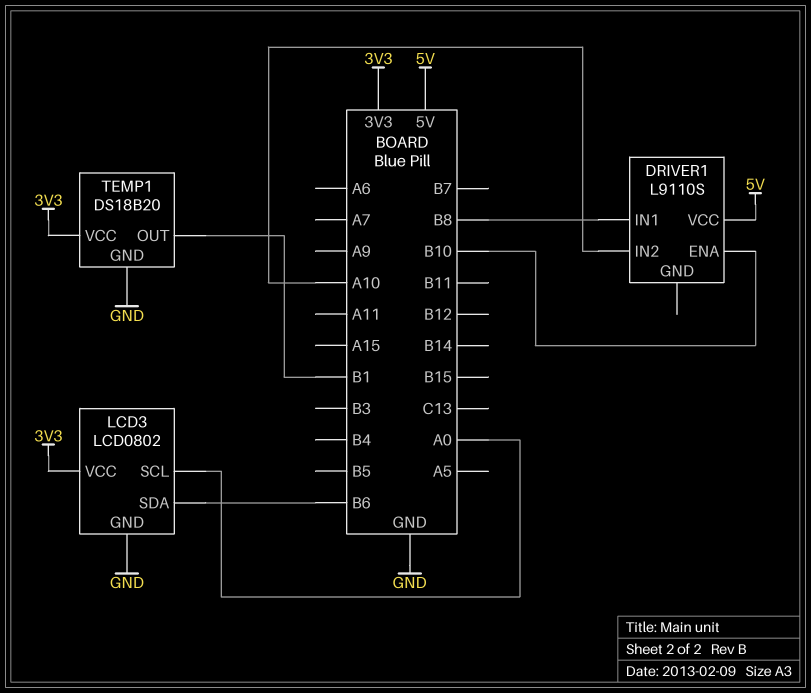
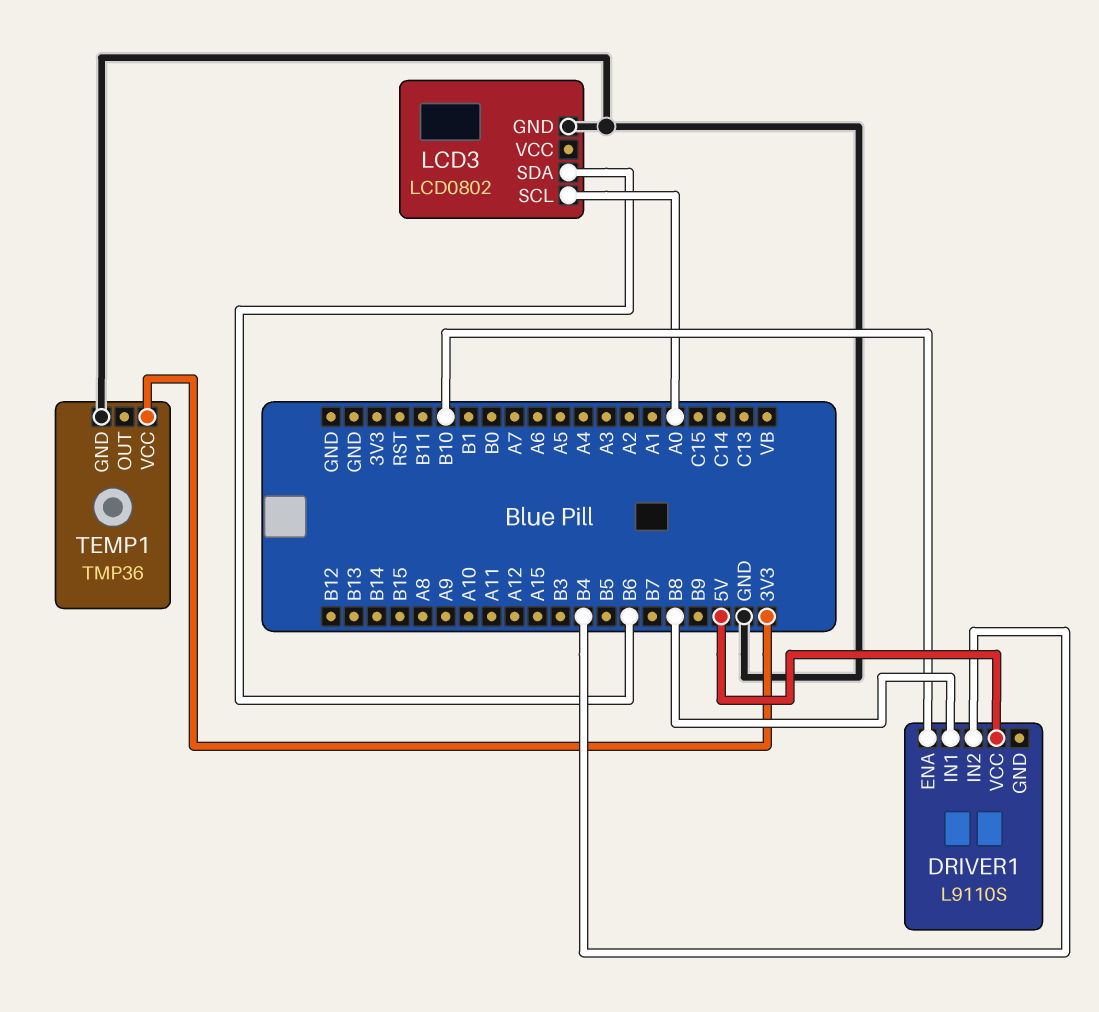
DRIVER1 pin IN2: A10 -> B4
LCD3 pin VCC: 3V3 -> none
TEMP1: DS18B20 -> TMP36
TEMP1 pin OUT: B1 -> none

